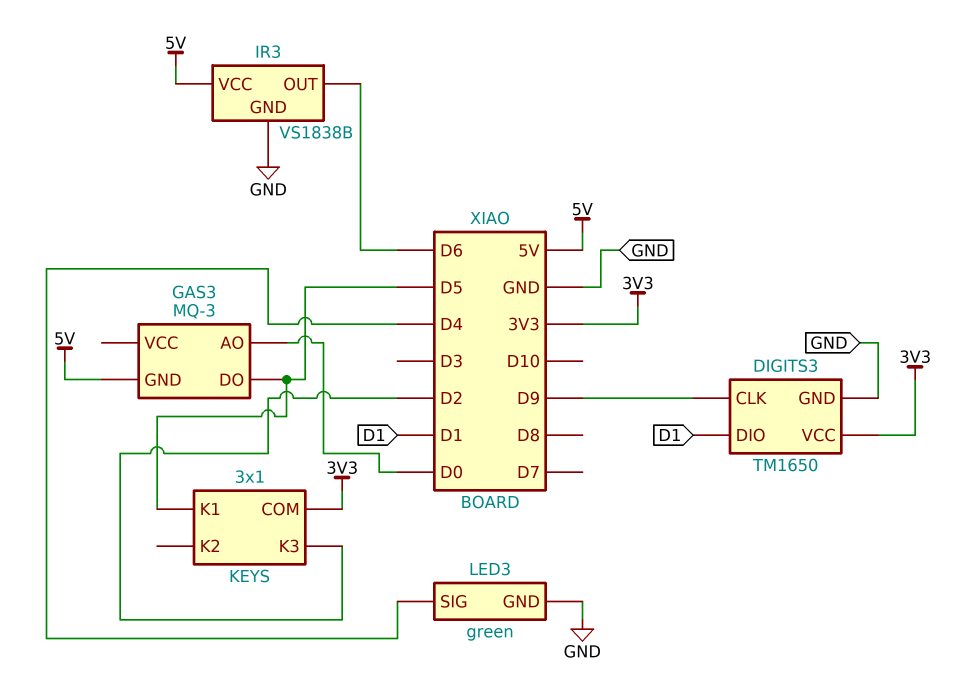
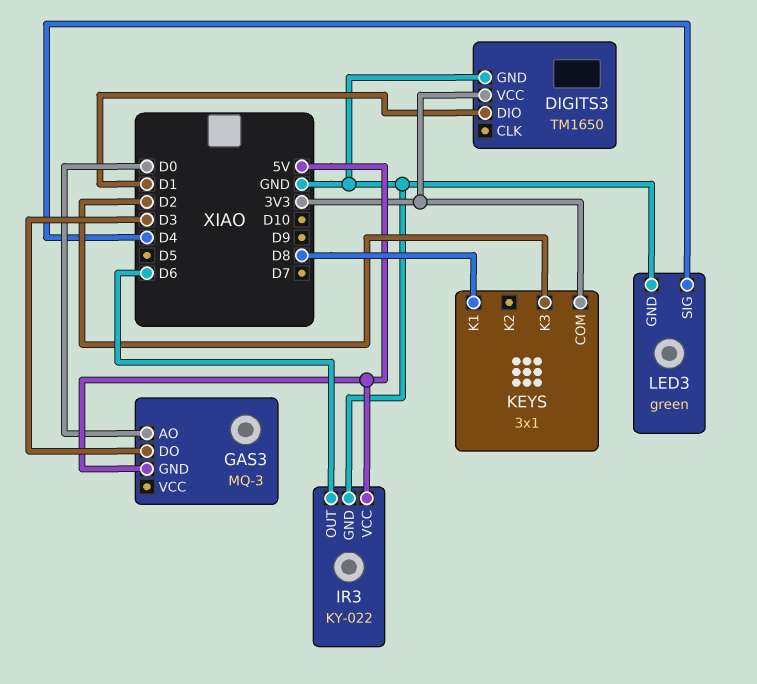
DIGITS3 pin CLK: D9 -> none
GAS3 pin DO: D5 -> D3
IR3: VS1838B -> KY-022
KEYS pin K1: D5 -> D8

